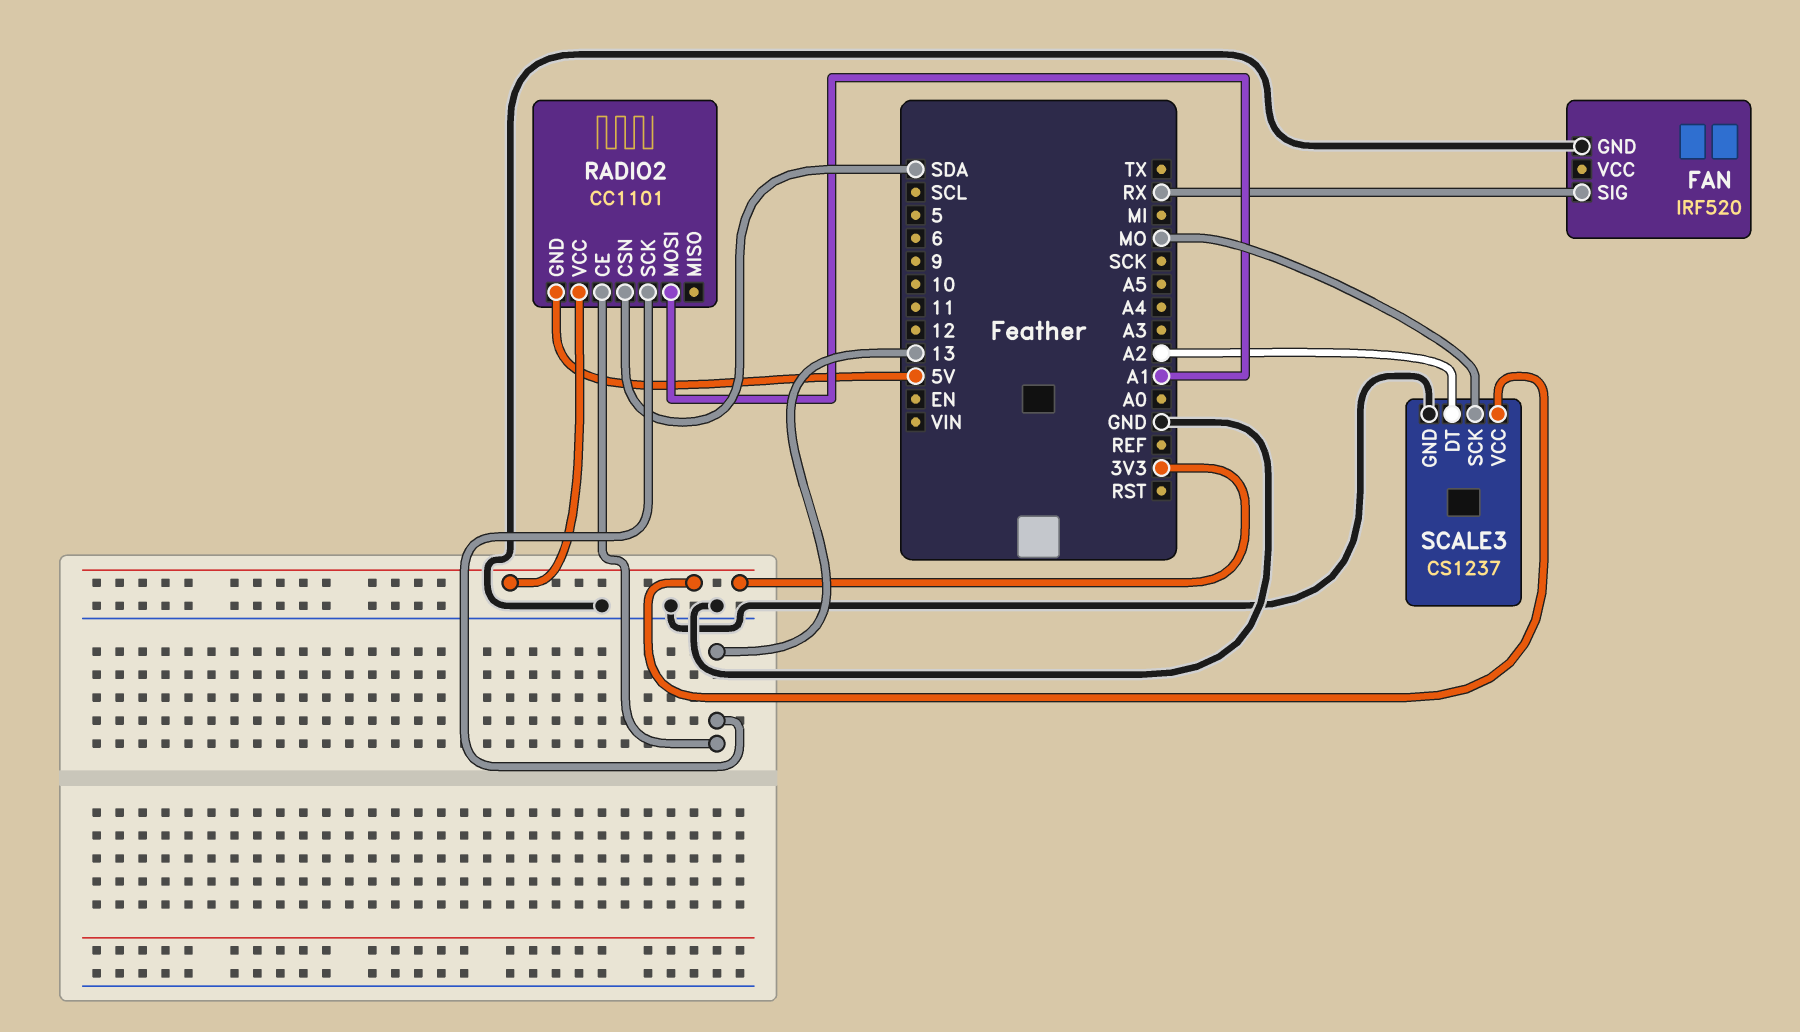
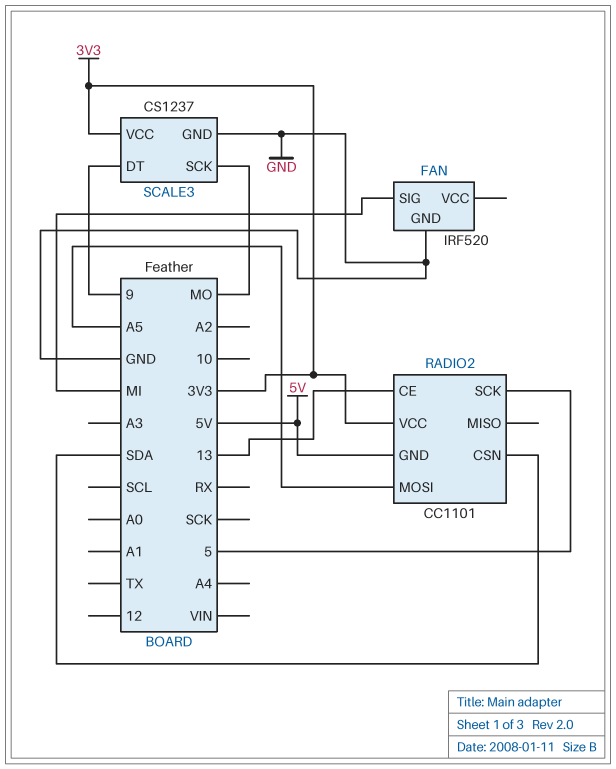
FAN pin SIG: RX -> MI
RADIO2 pin MOSI: A1 -> A5
RADIO2 pin SCK: 13 -> 5
SCALE3 pin DT: A2 -> 9

